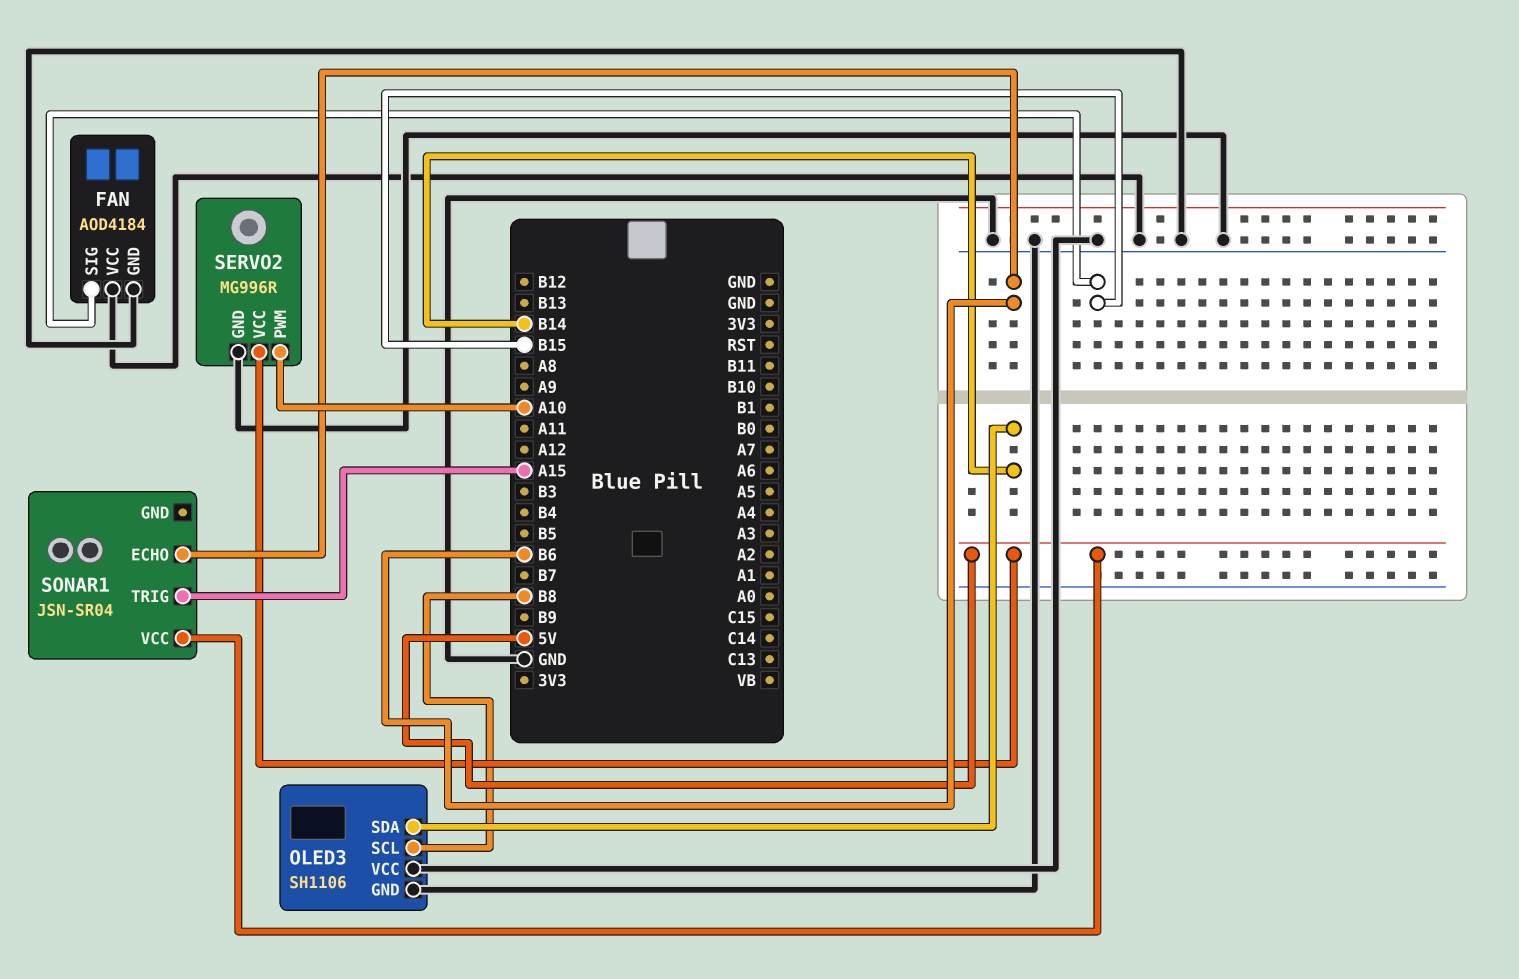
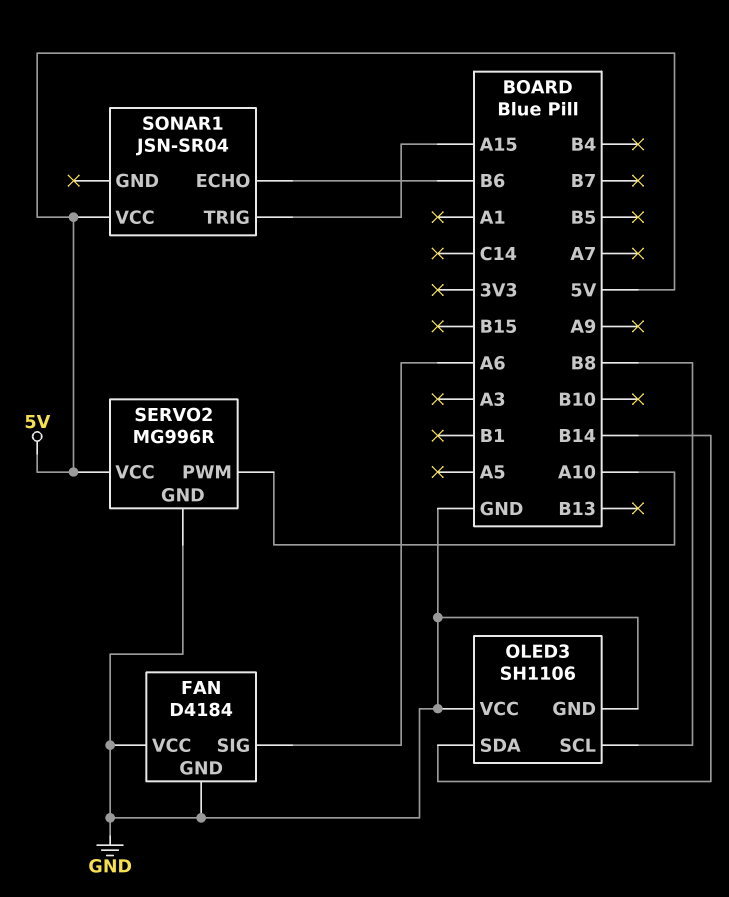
FAN: AOD4184 -> D4184
FAN pin SIG: B15 -> A6

